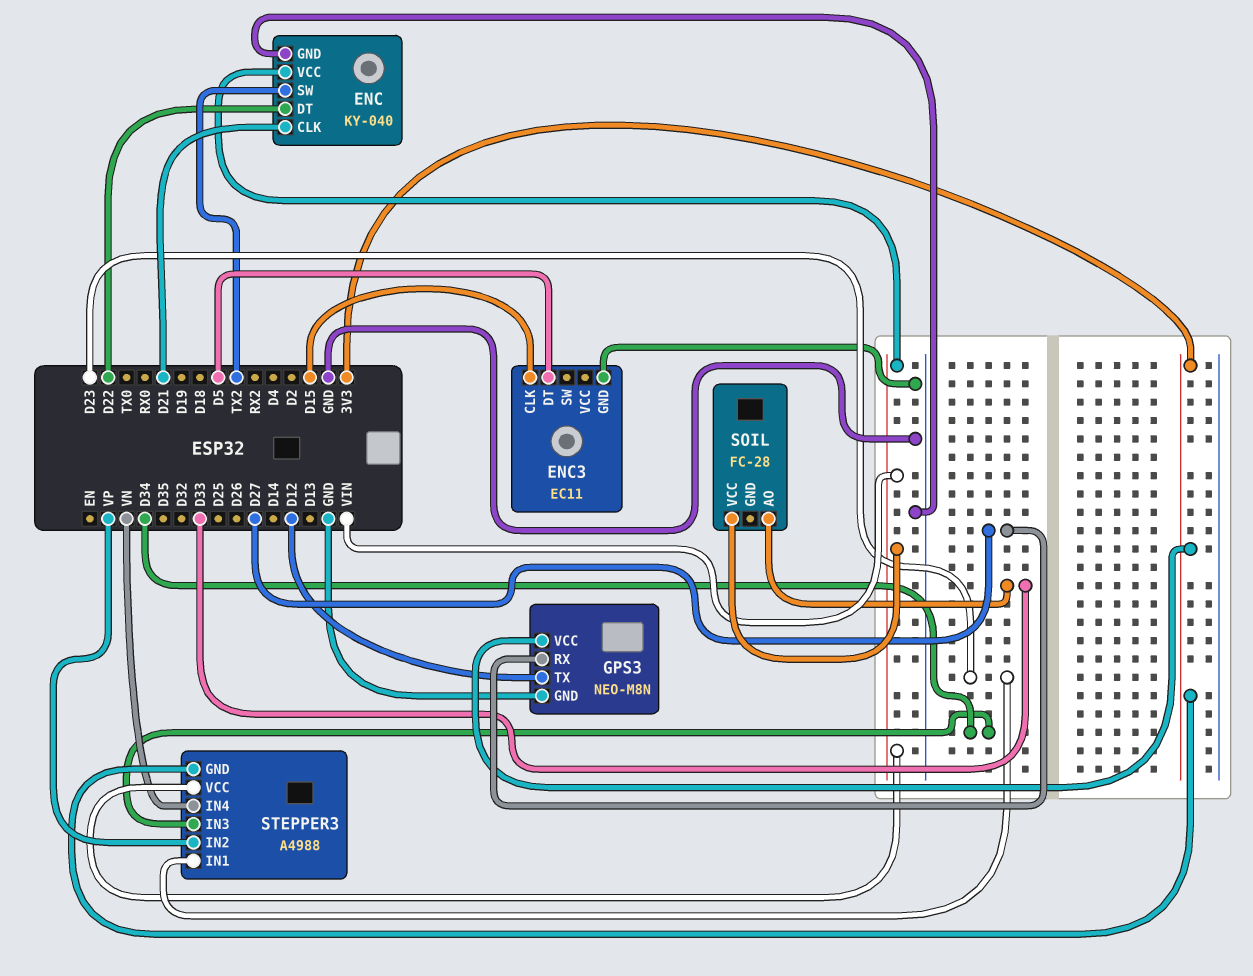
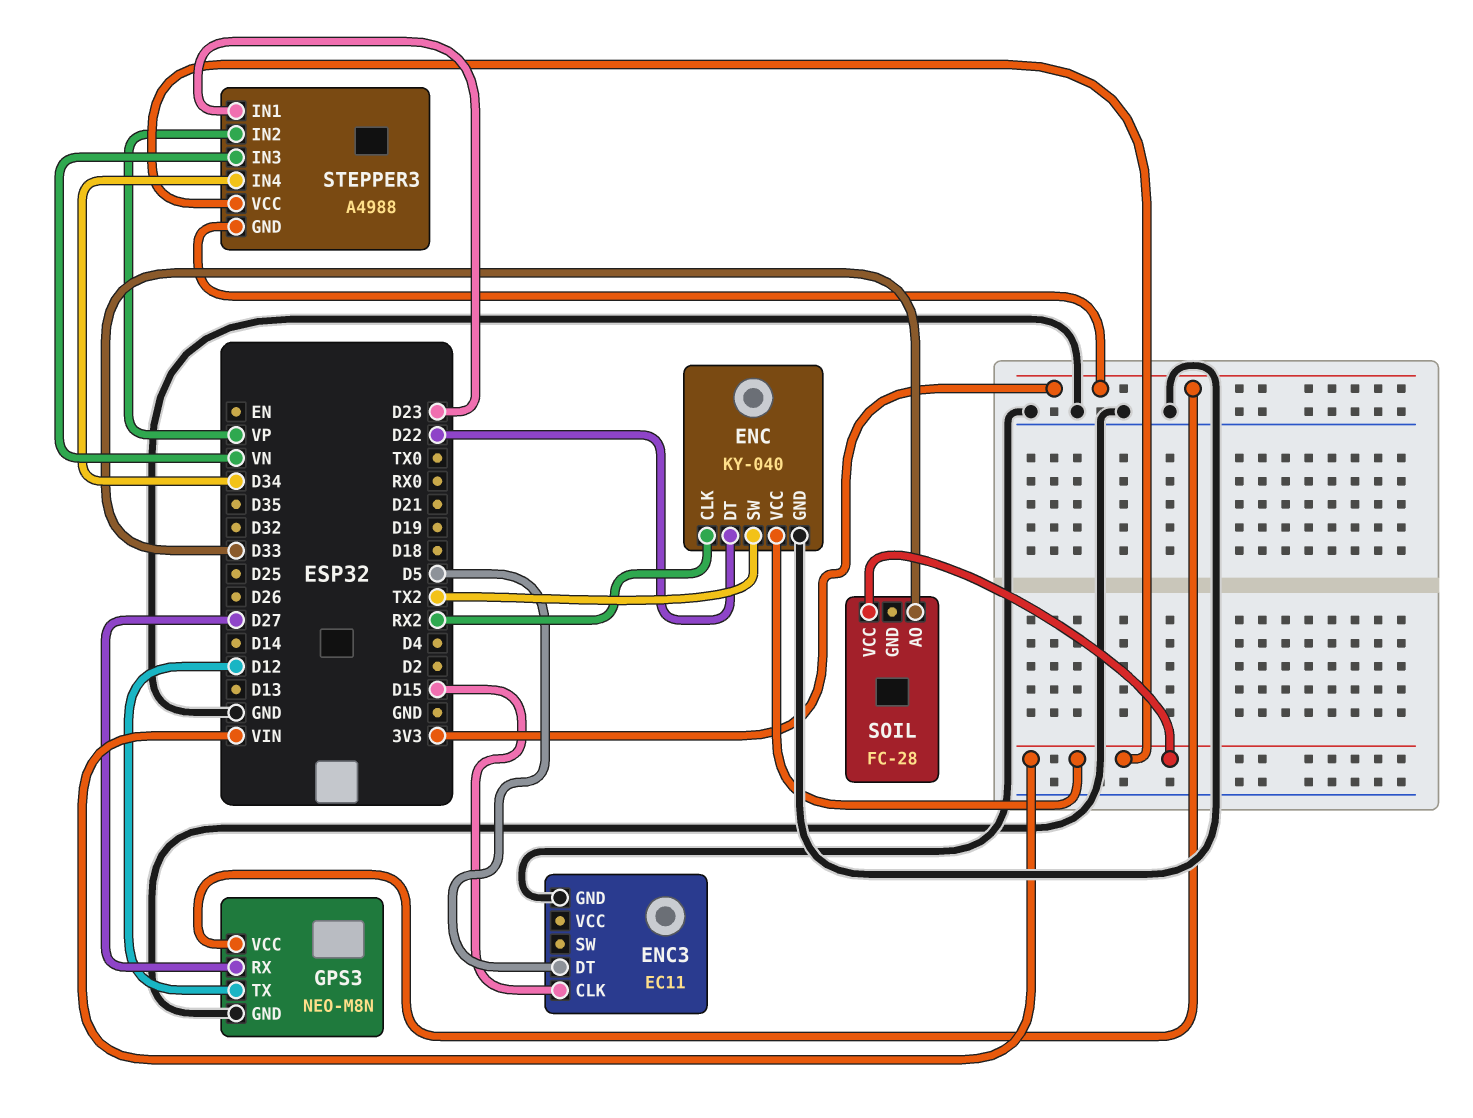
ENC pin CLK: D21 -> RX2
STEPPER3 pin IN3: D34 -> VN
STEPPER3 pin IN4: VN -> D34

